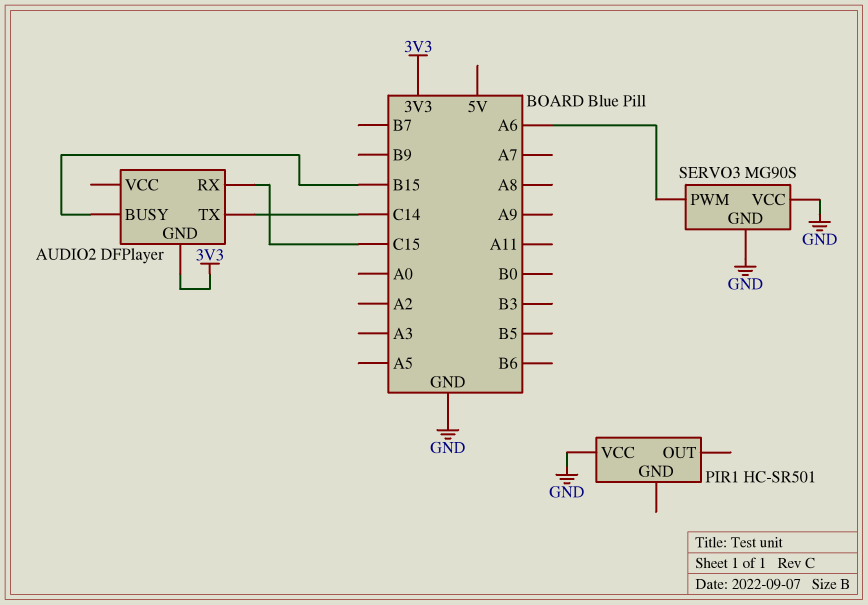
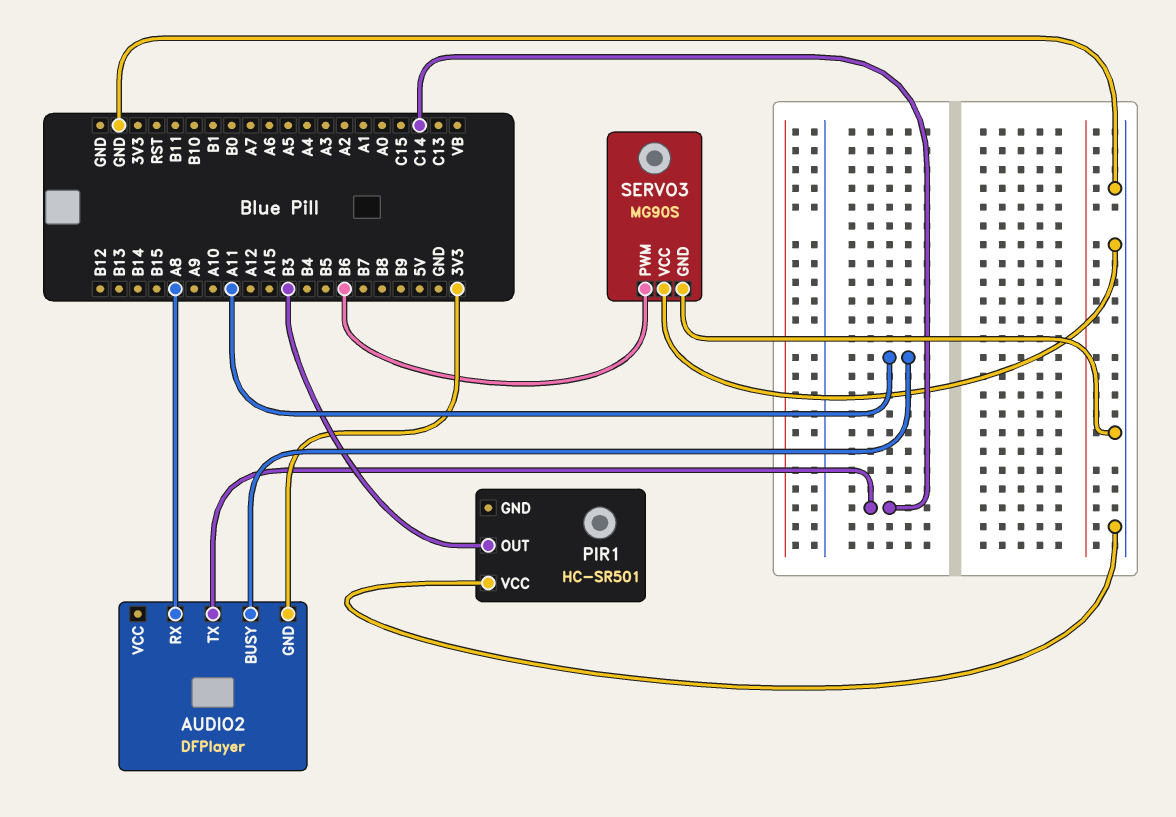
AUDIO2 pin BUSY: B15 -> A11
AUDIO2 pin RX: C15 -> A8
PIR1 pin OUT: none -> B3
SERVO3 pin PWM: A6 -> B6

